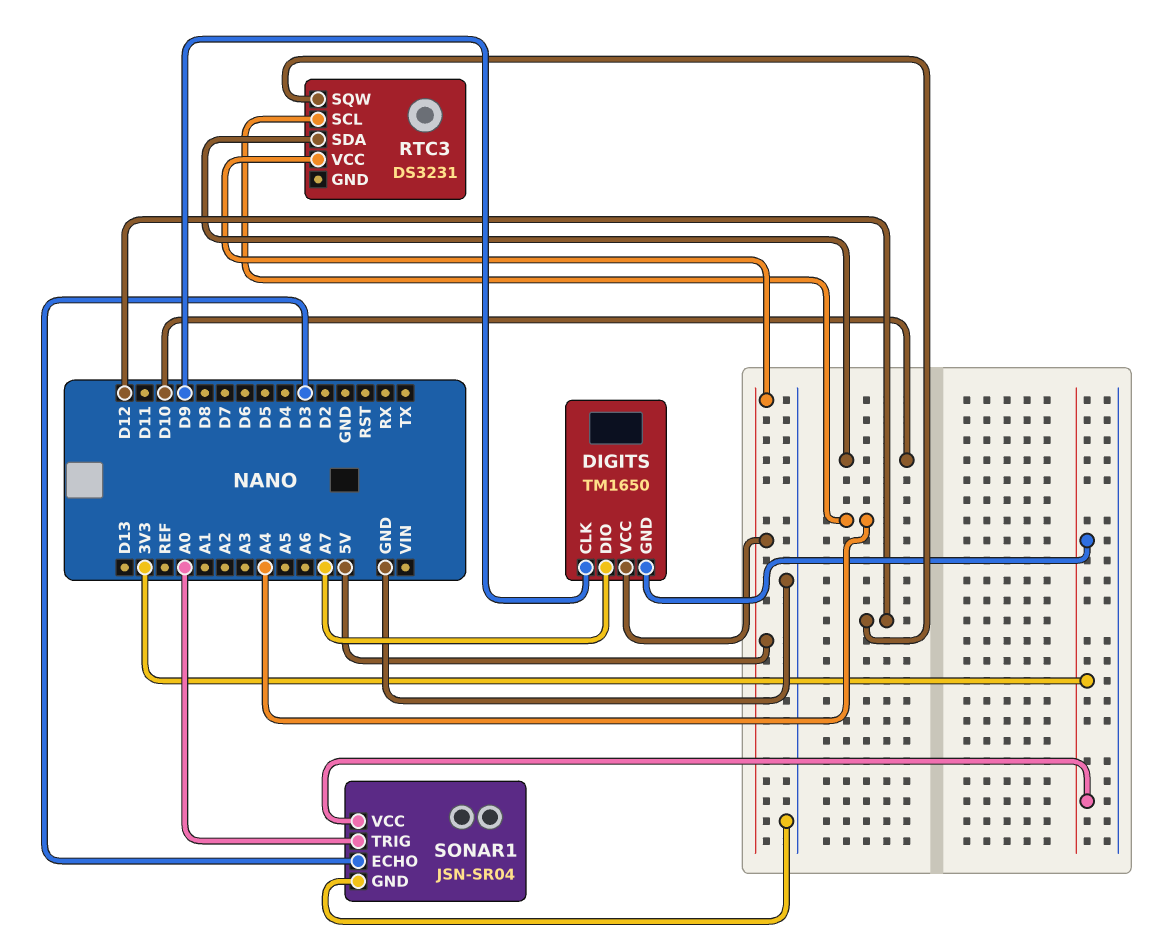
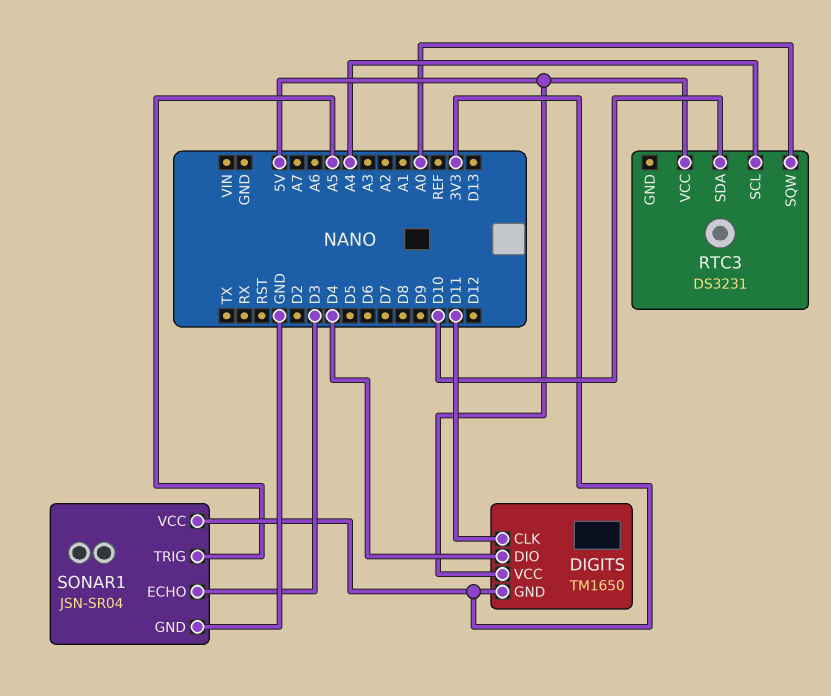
DIGITS pin CLK: D9 -> D11
DIGITS pin DIO: A7 -> D4
RTC3 pin SQW: D12 -> A0
SONAR1 pin TRIG: A0 -> A5

